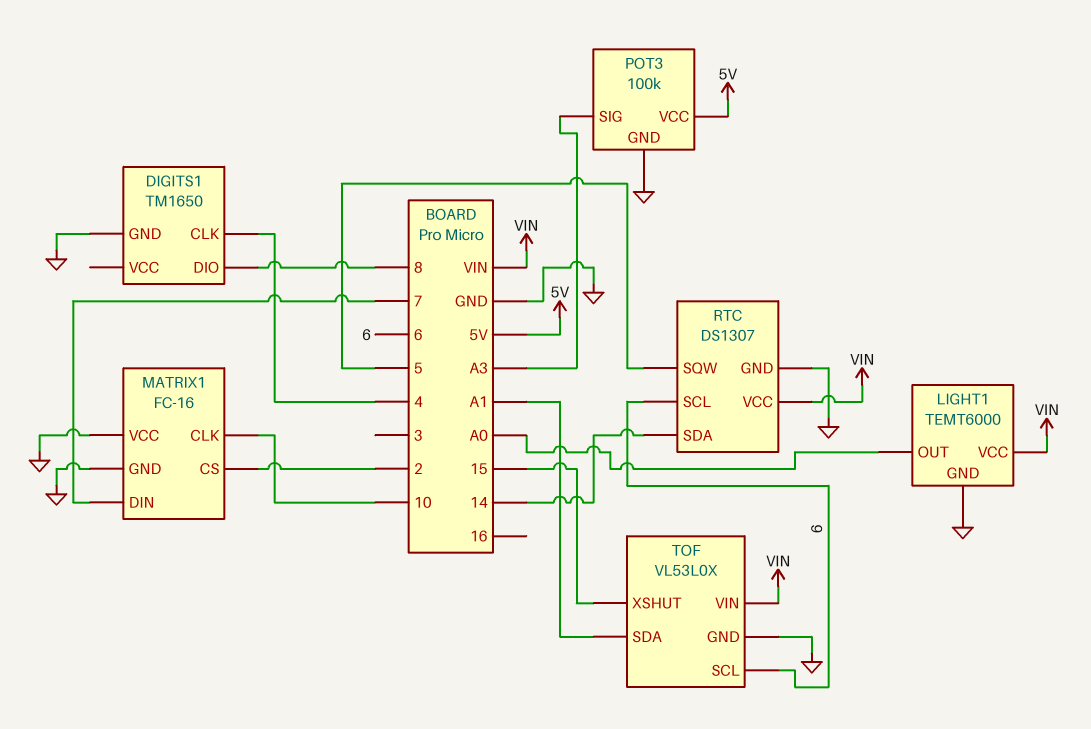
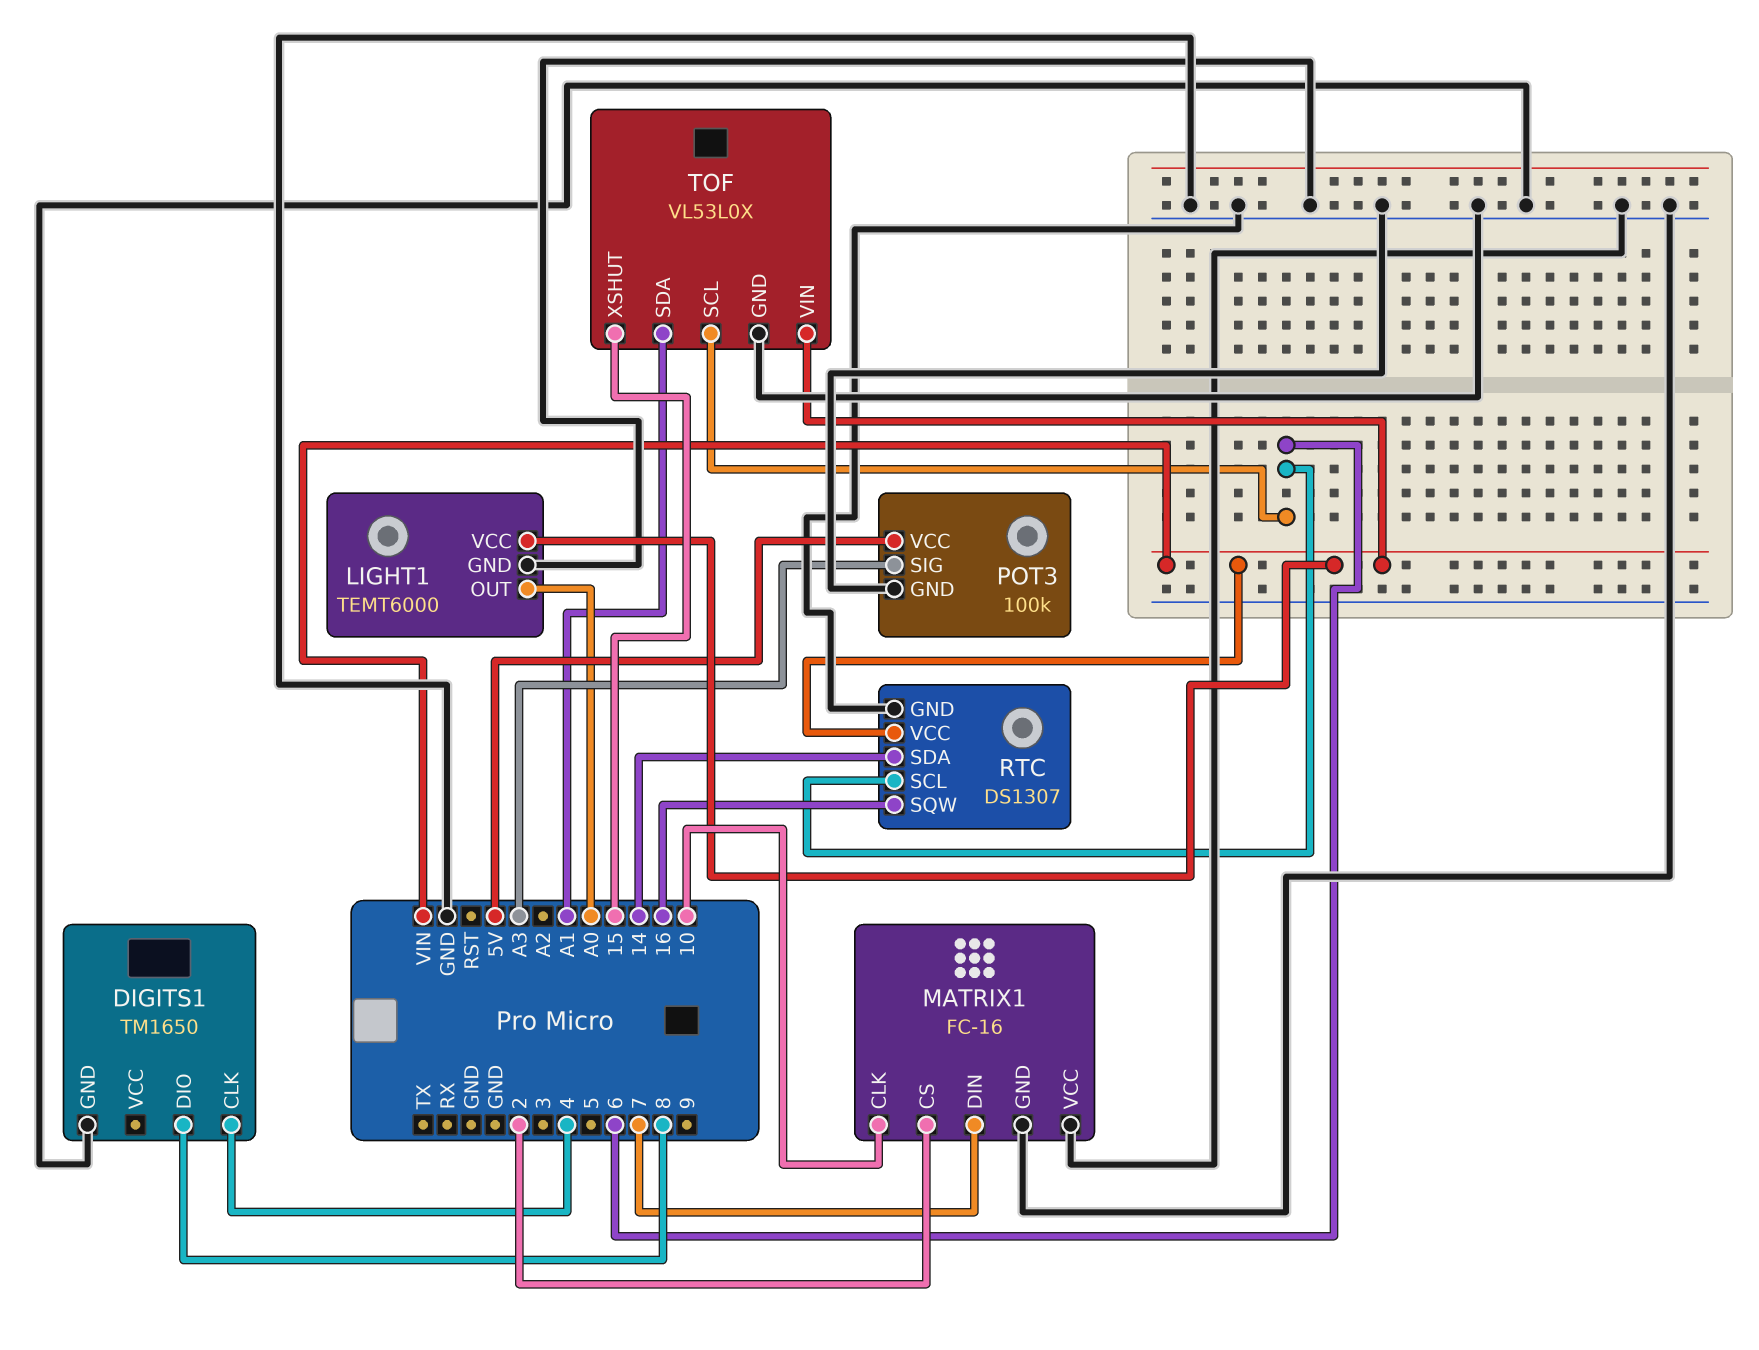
RTC pin SQW: 5 -> 16

